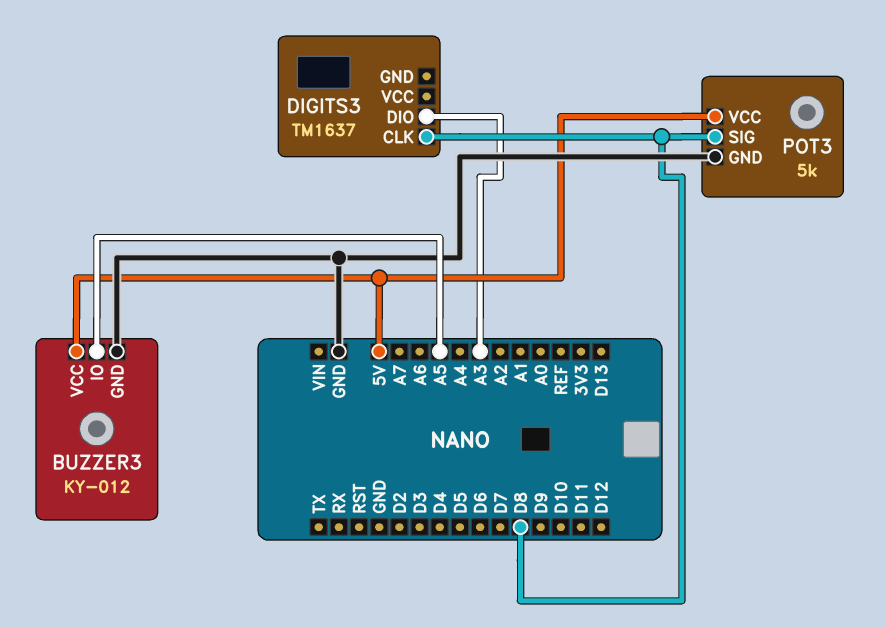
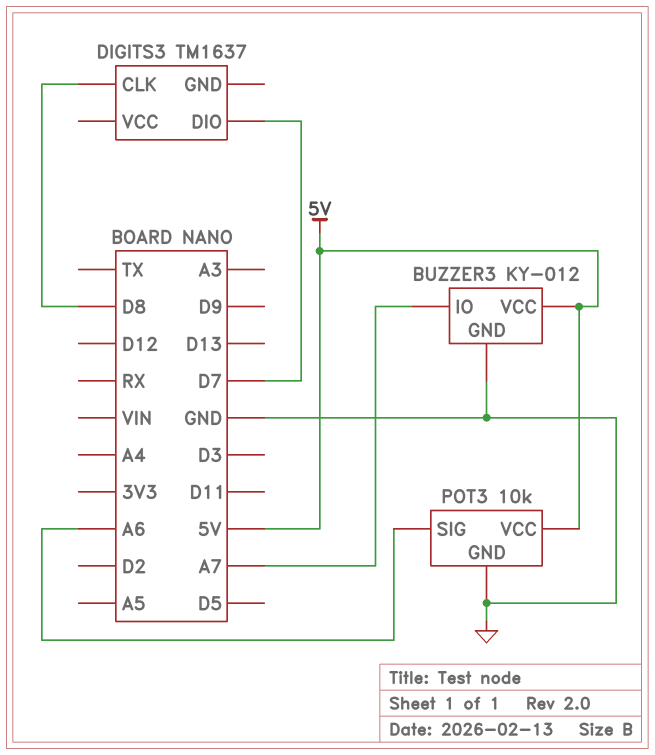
BUZZER3 pin IO: A5 -> A7
DIGITS3 pin DIO: A3 -> D7
POT3: 5k -> 10k
POT3 pin SIG: D8 -> A6

